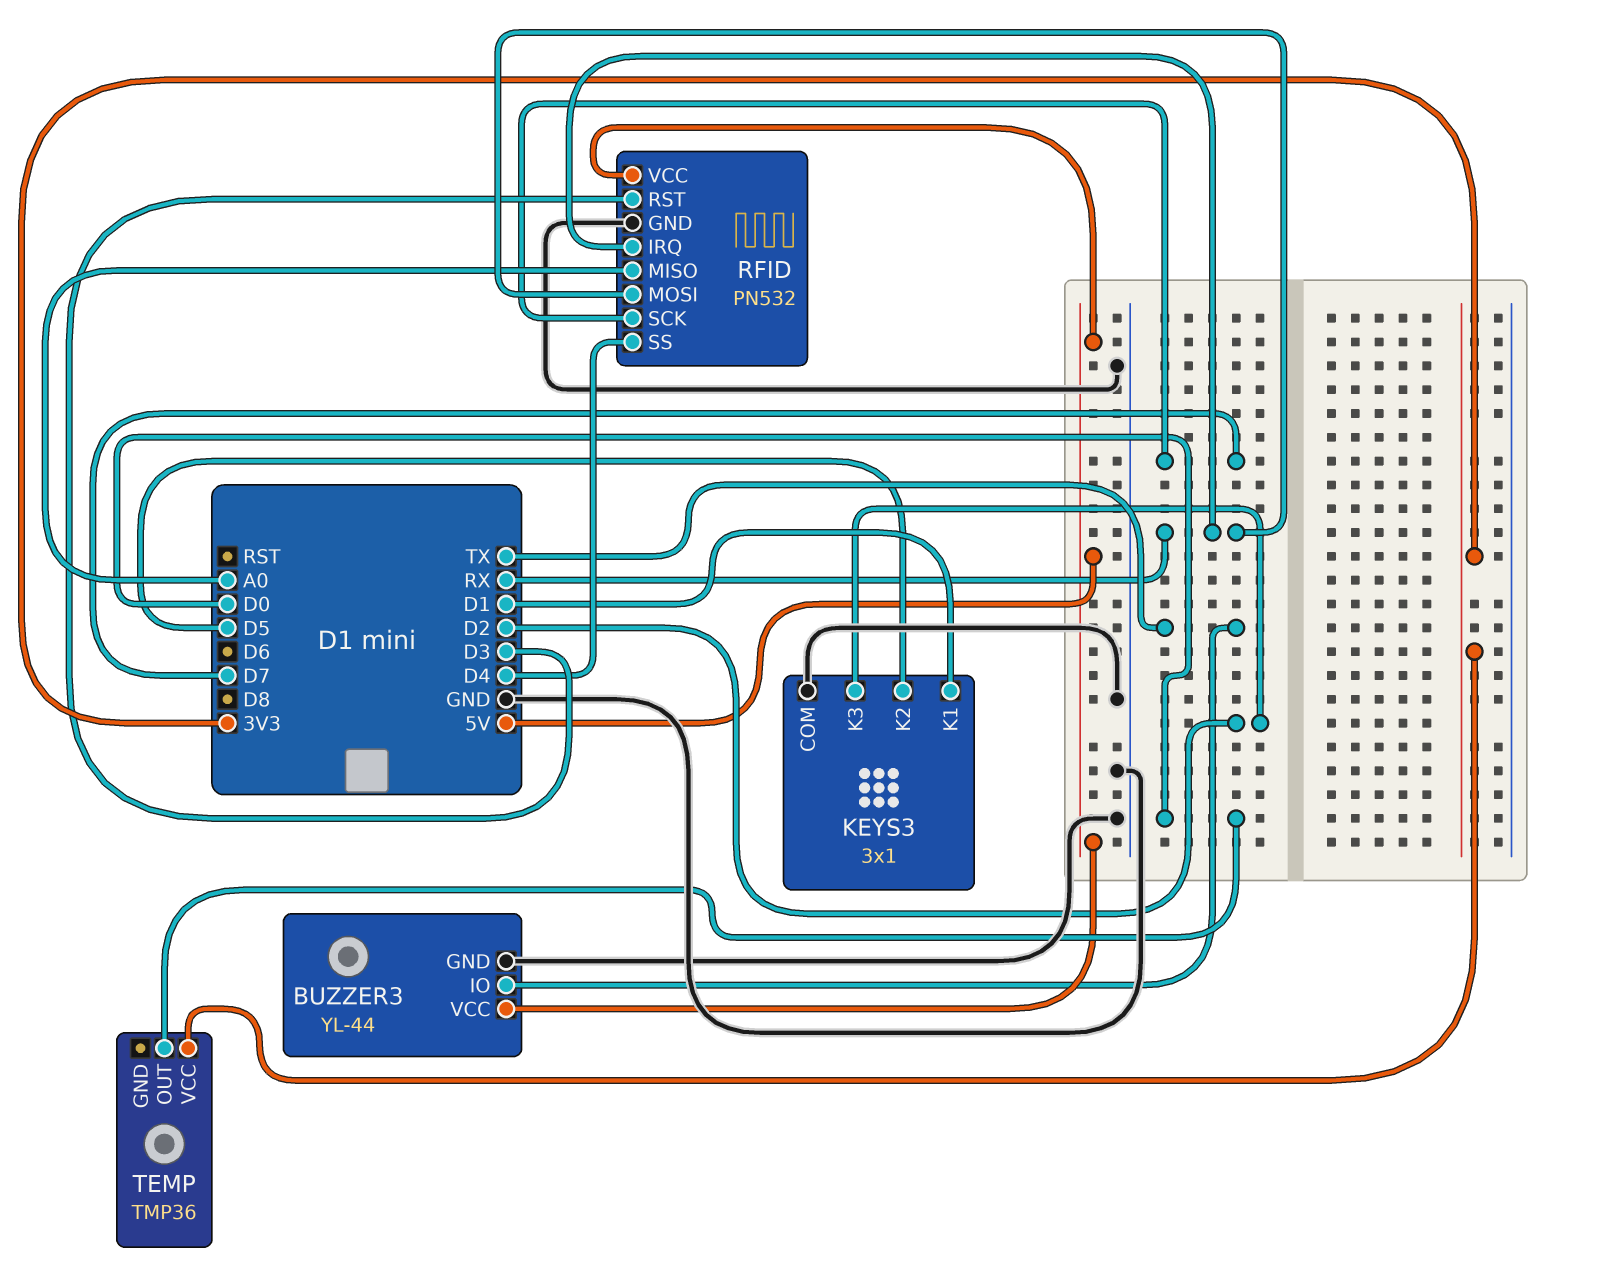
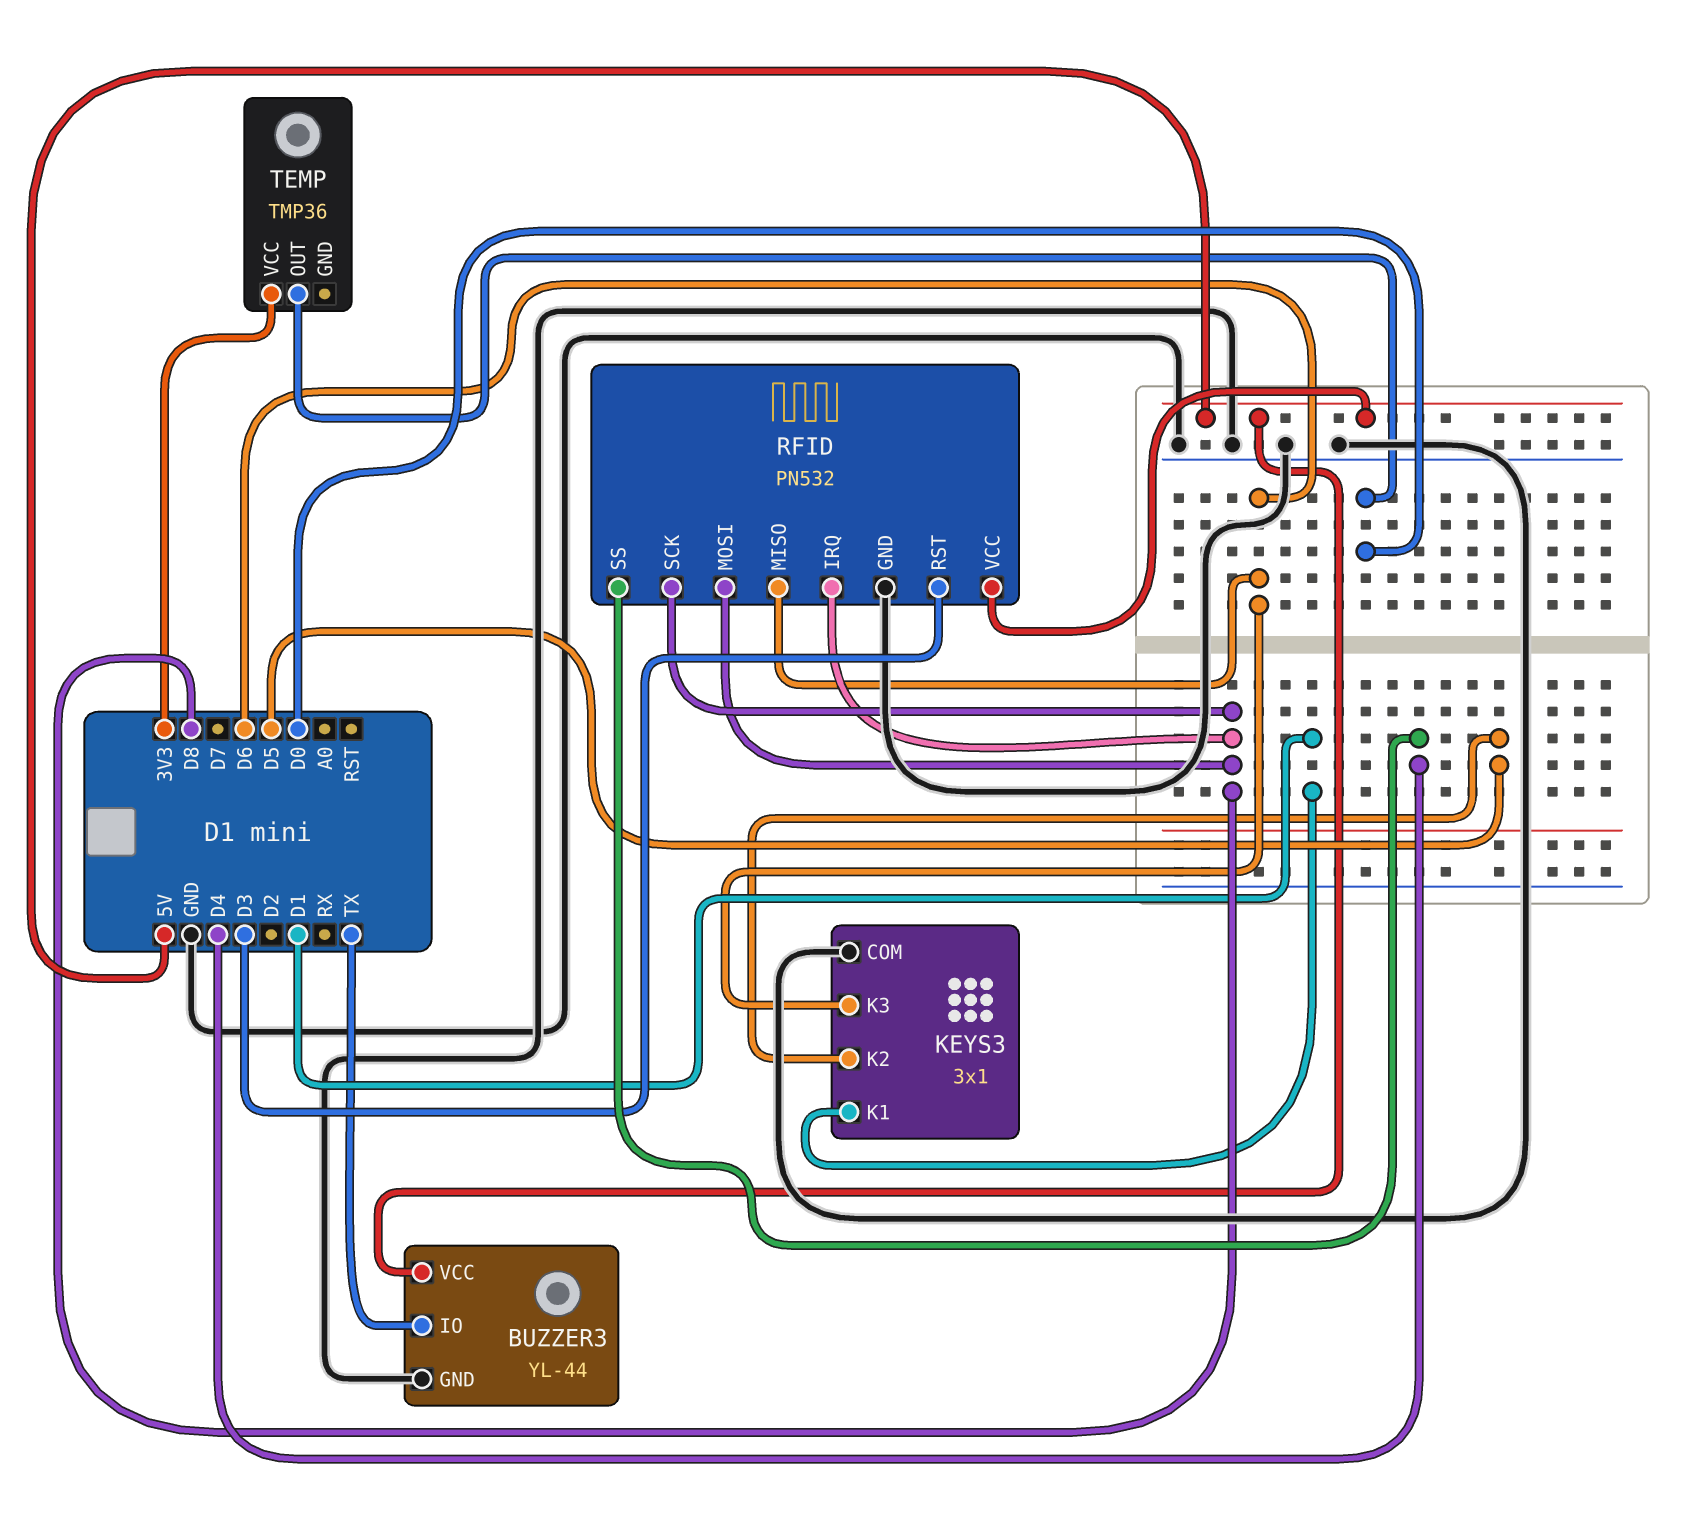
KEYS3 pin K3: D2 -> D6
RFID pin IRQ: RX -> D8
RFID pin MISO: A0 -> D6
RFID pin MOSI: RX -> D8
RFID pin SCK: D7 -> D8

